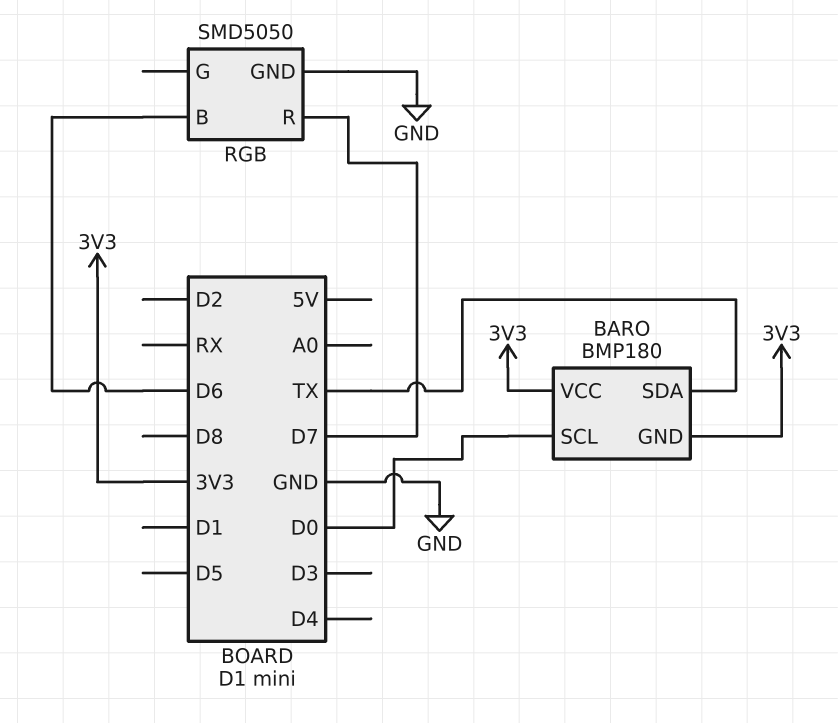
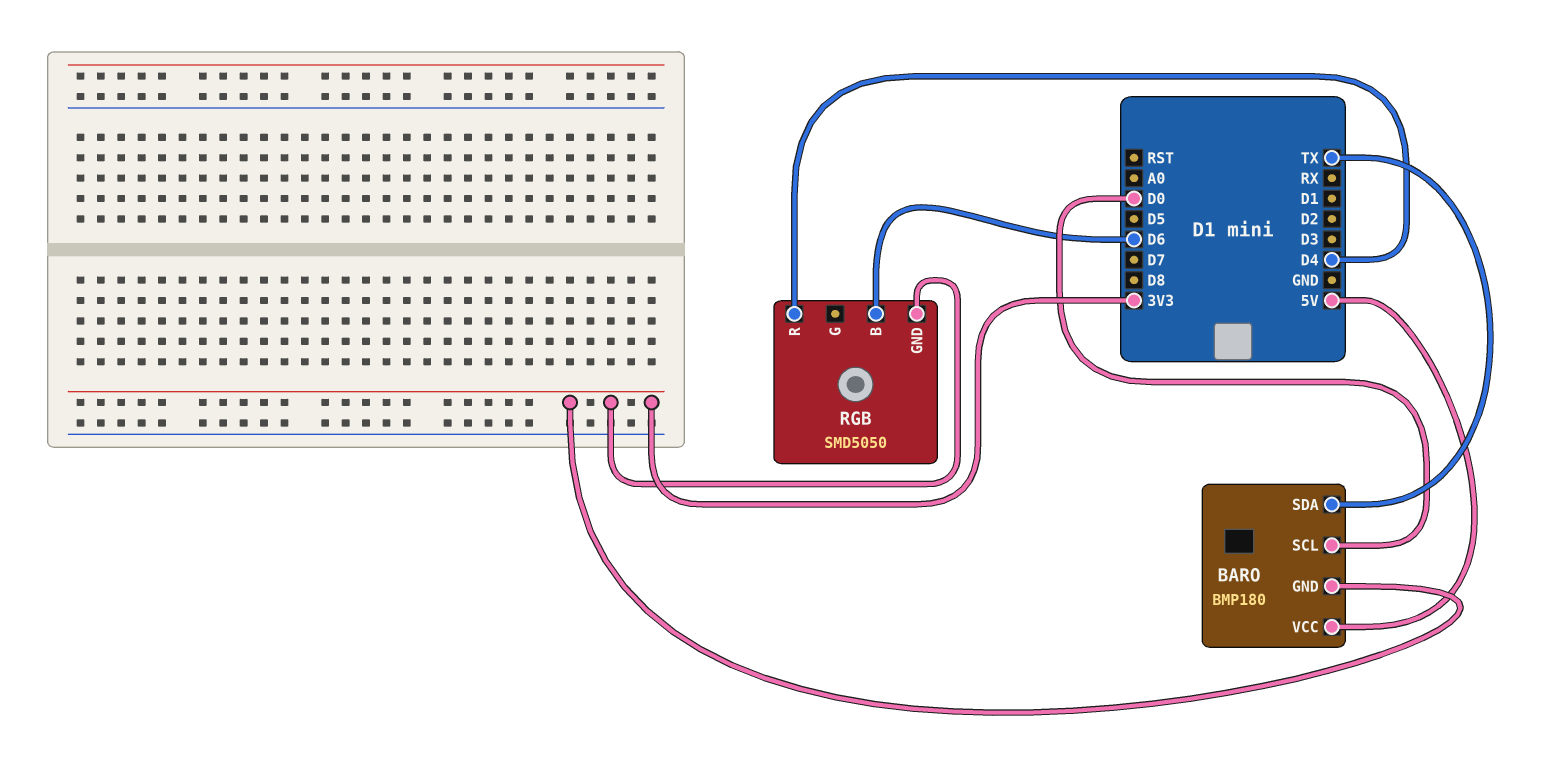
BARO pin VCC: 3V3 -> 5V
RGB pin GND: GND -> 3V3
RGB pin R: D7 -> D4

